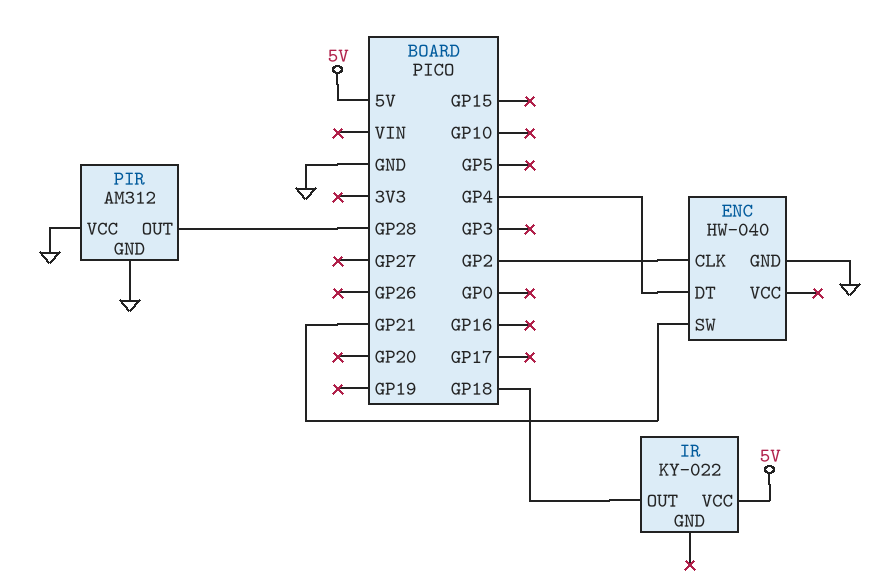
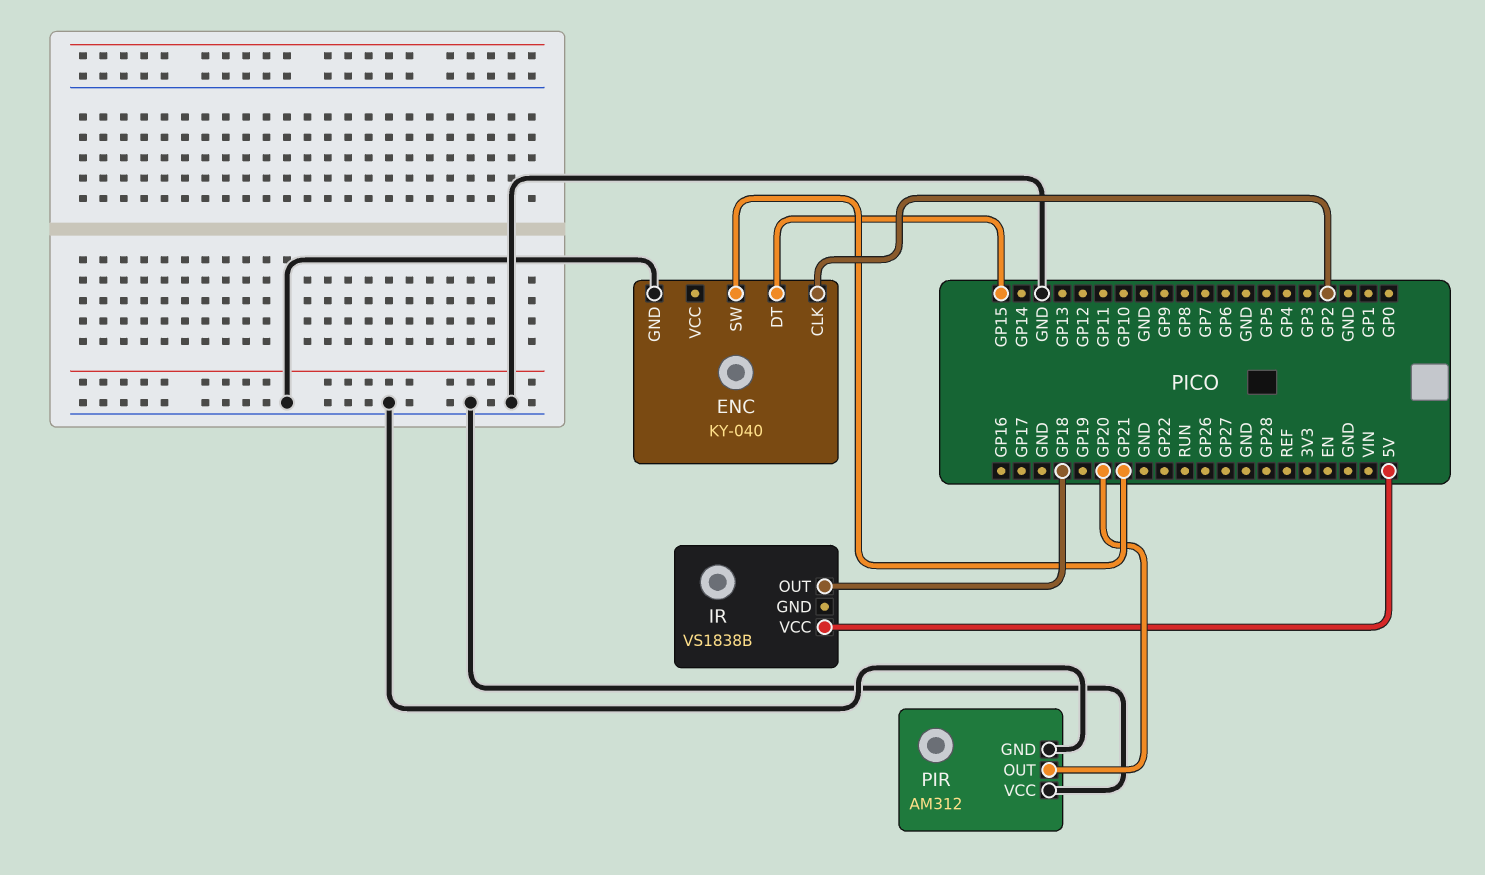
ENC: HW-040 -> KY-040
ENC pin DT: GP4 -> GP15
IR: KY-022 -> VS1838B
PIR pin OUT: GP28 -> GP20

